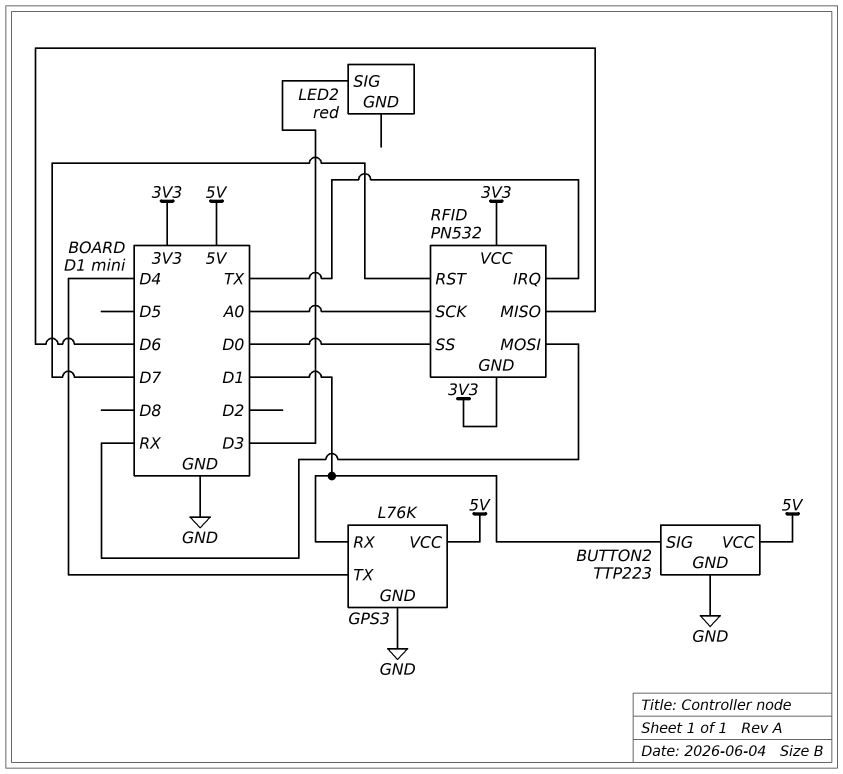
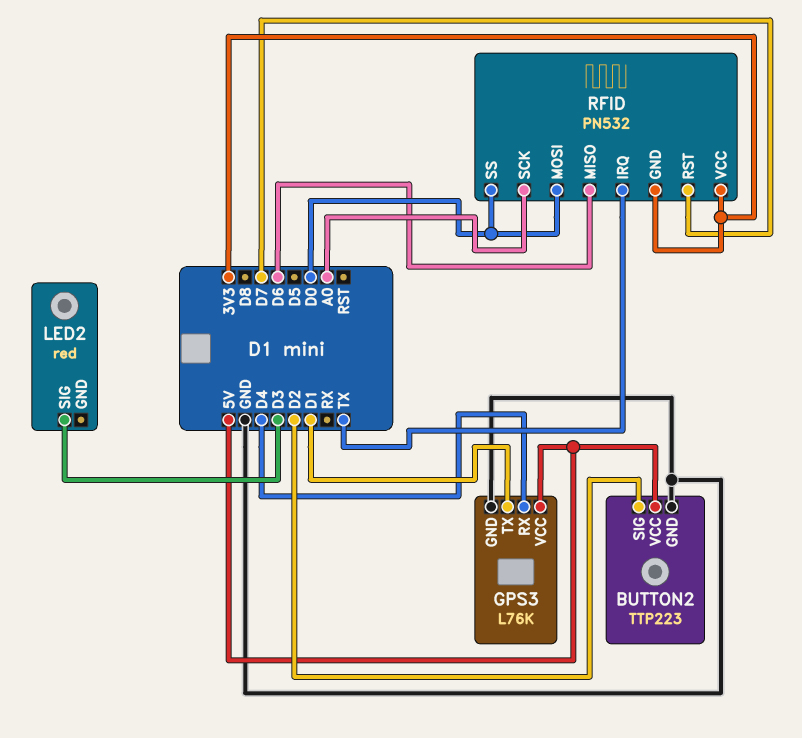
BUTTON2 pin SIG: D1 -> D2
GPS3 pin RX: D1 -> D4
GPS3 pin TX: D4 -> D1
RFID pin MOSI: RX -> D0

